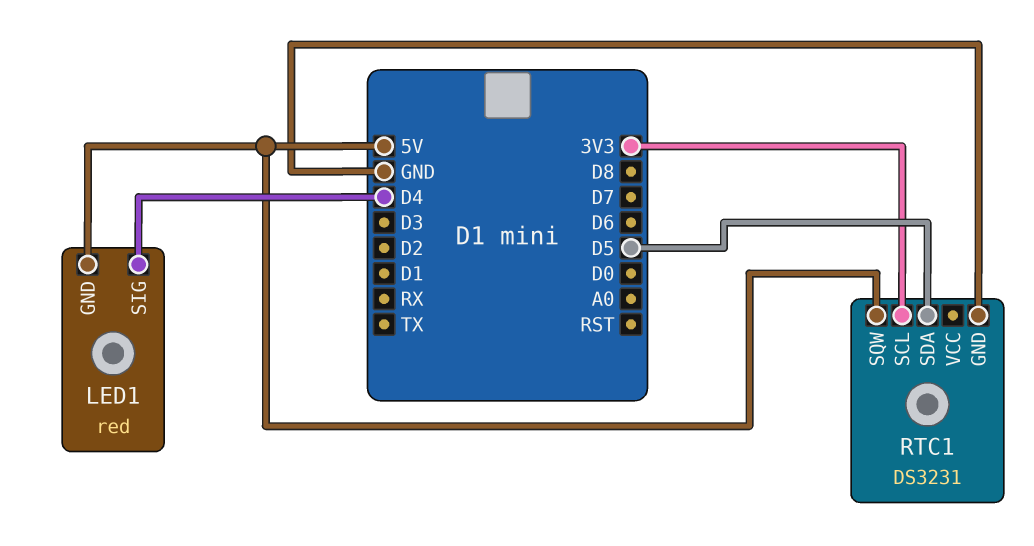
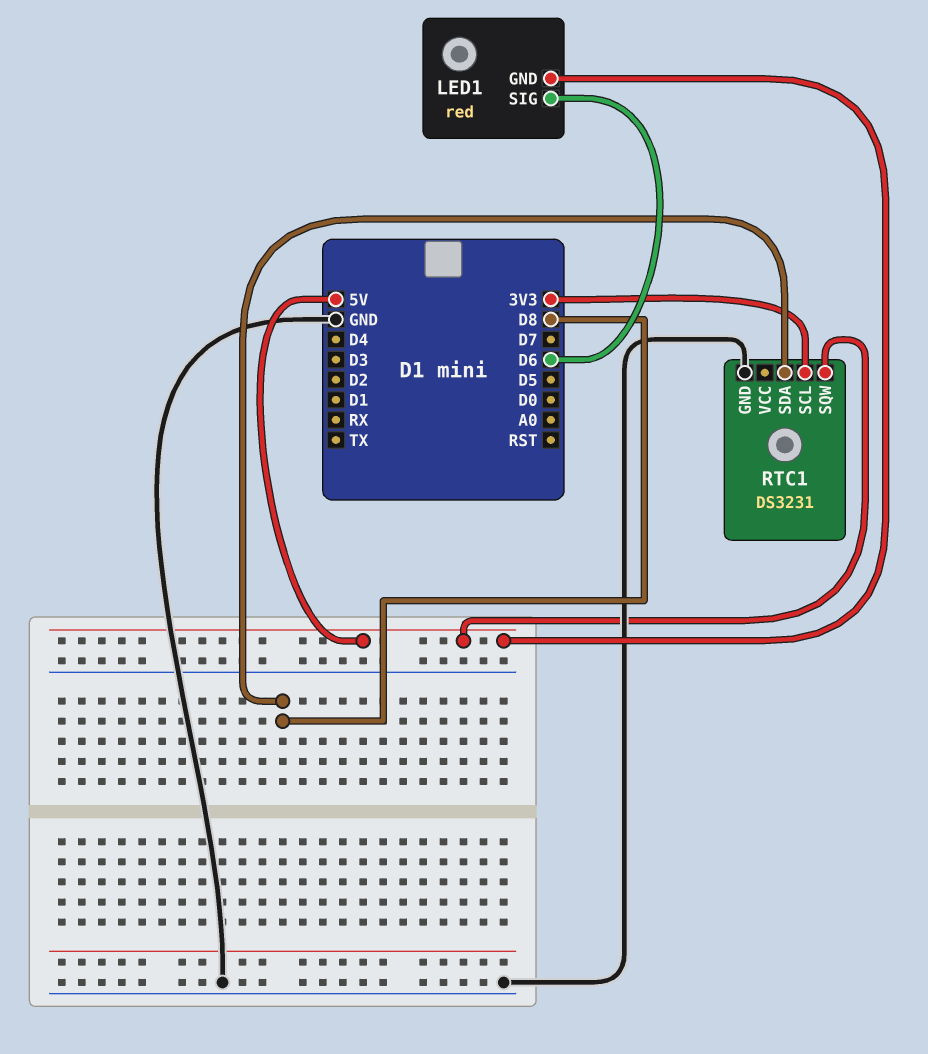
LED1 pin SIG: D4 -> D6
RTC1 pin SDA: D5 -> D8

